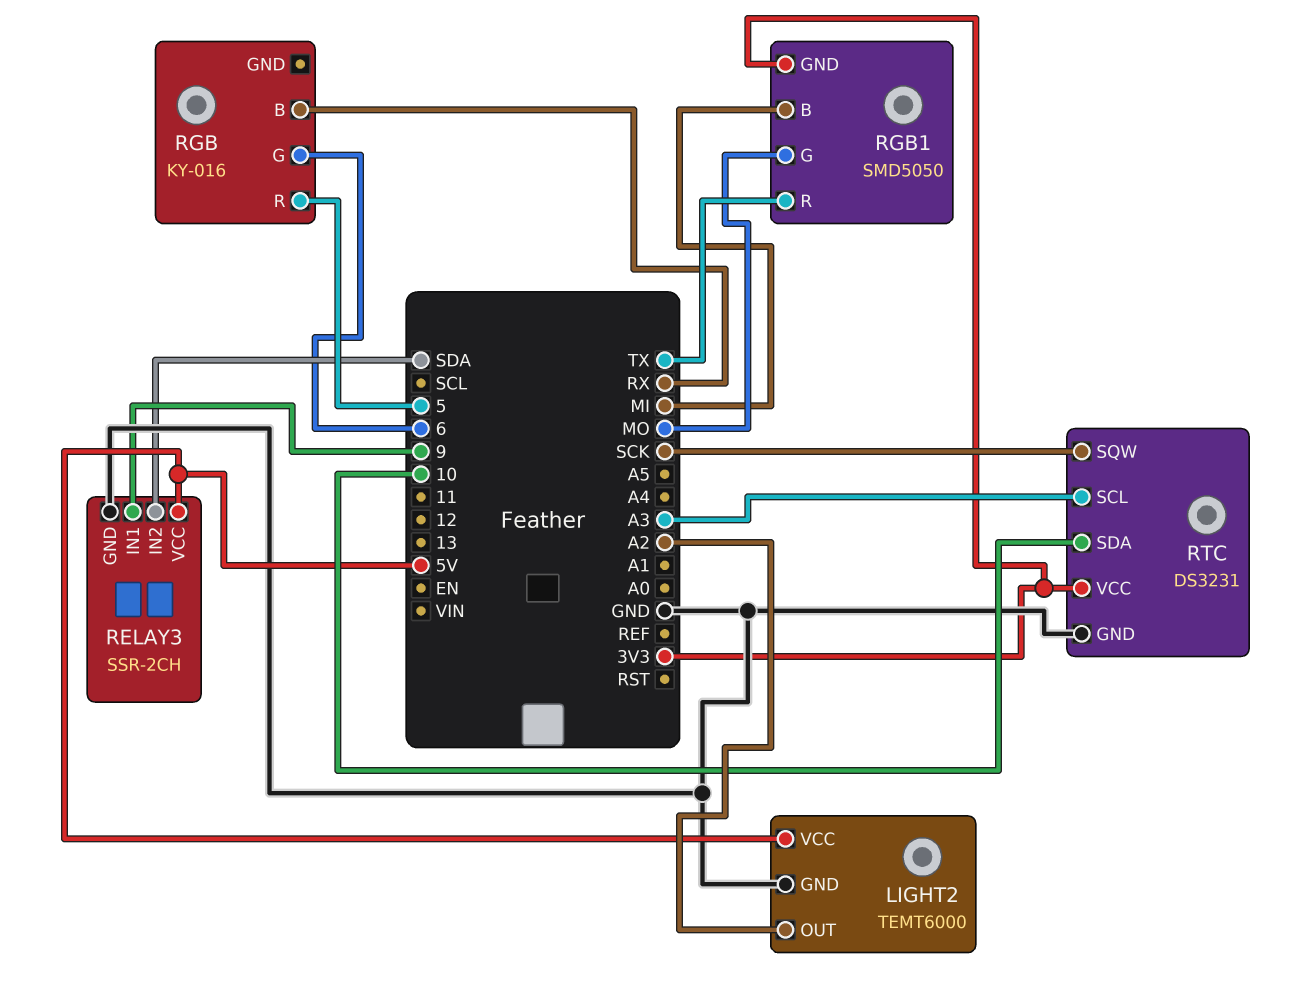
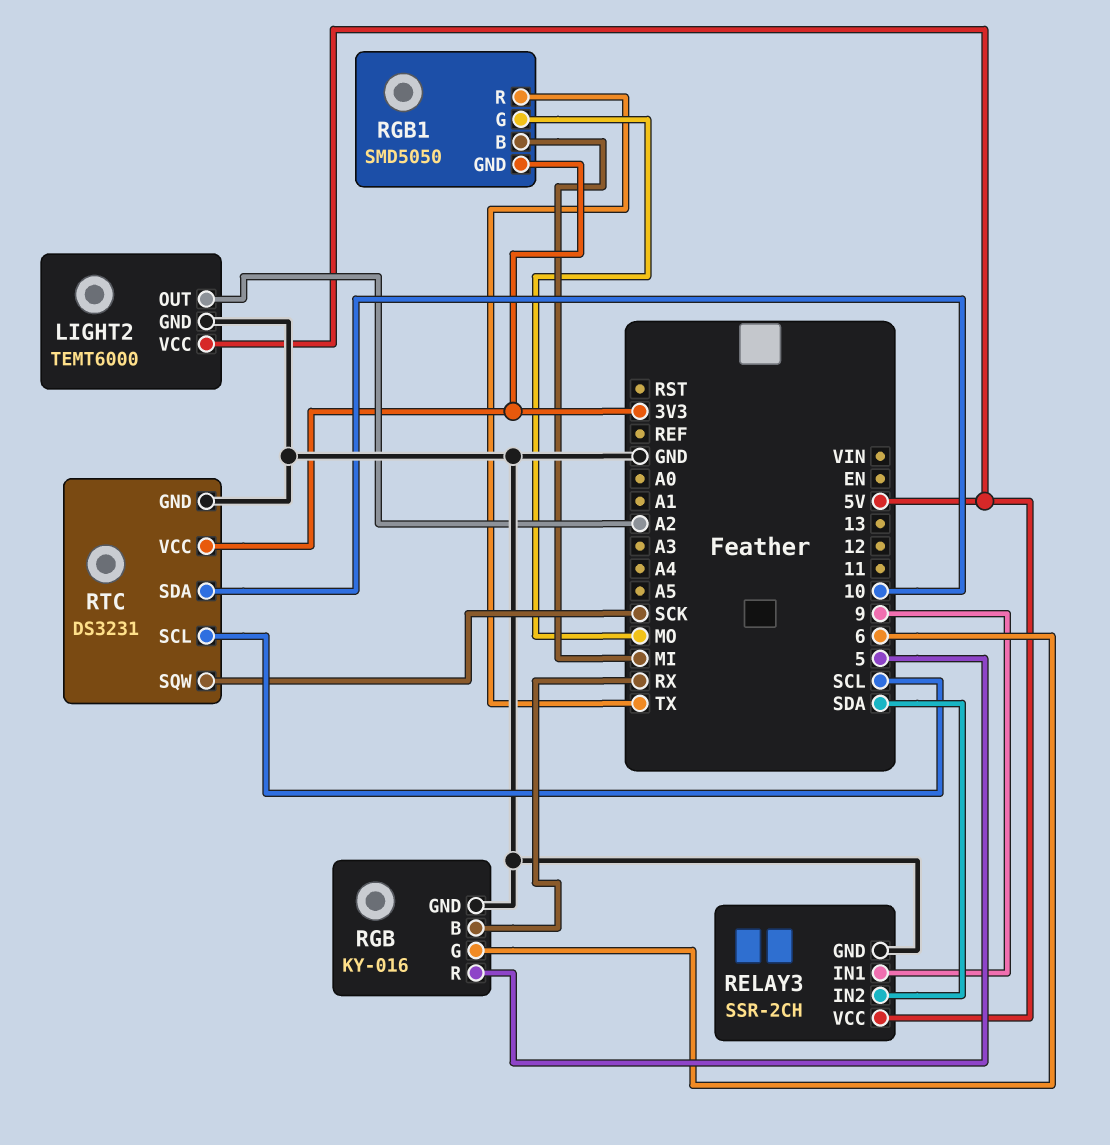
RGB pin GND: none -> GND
RTC pin SCL: A3 -> SCL

